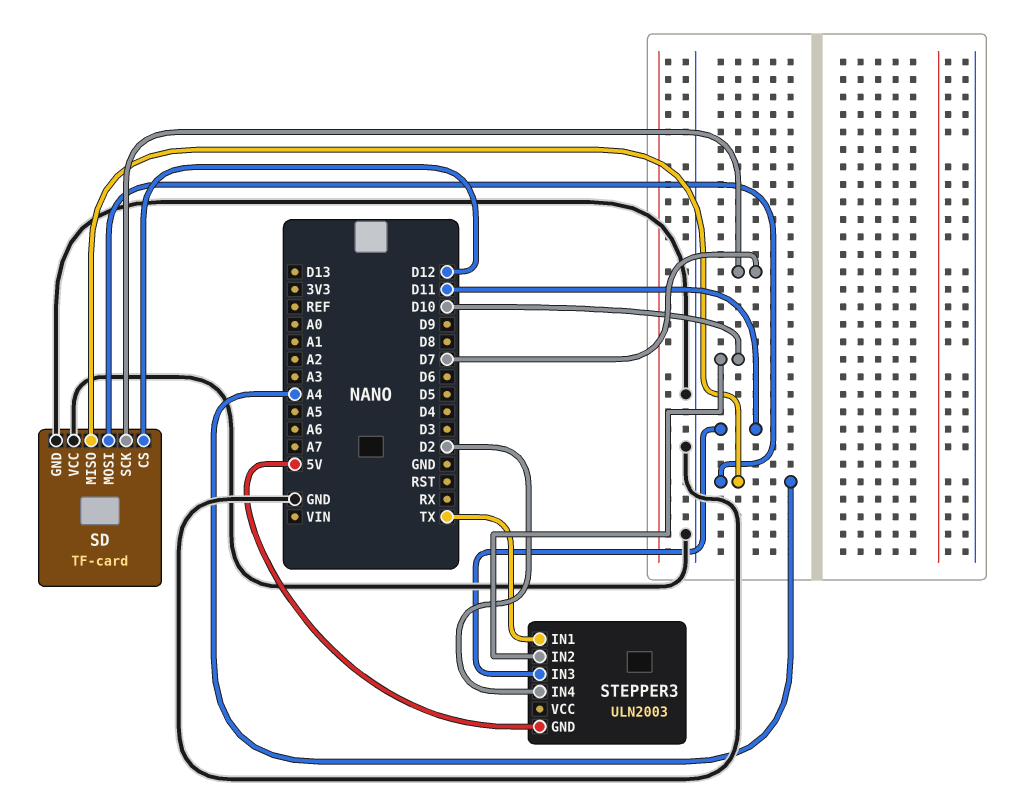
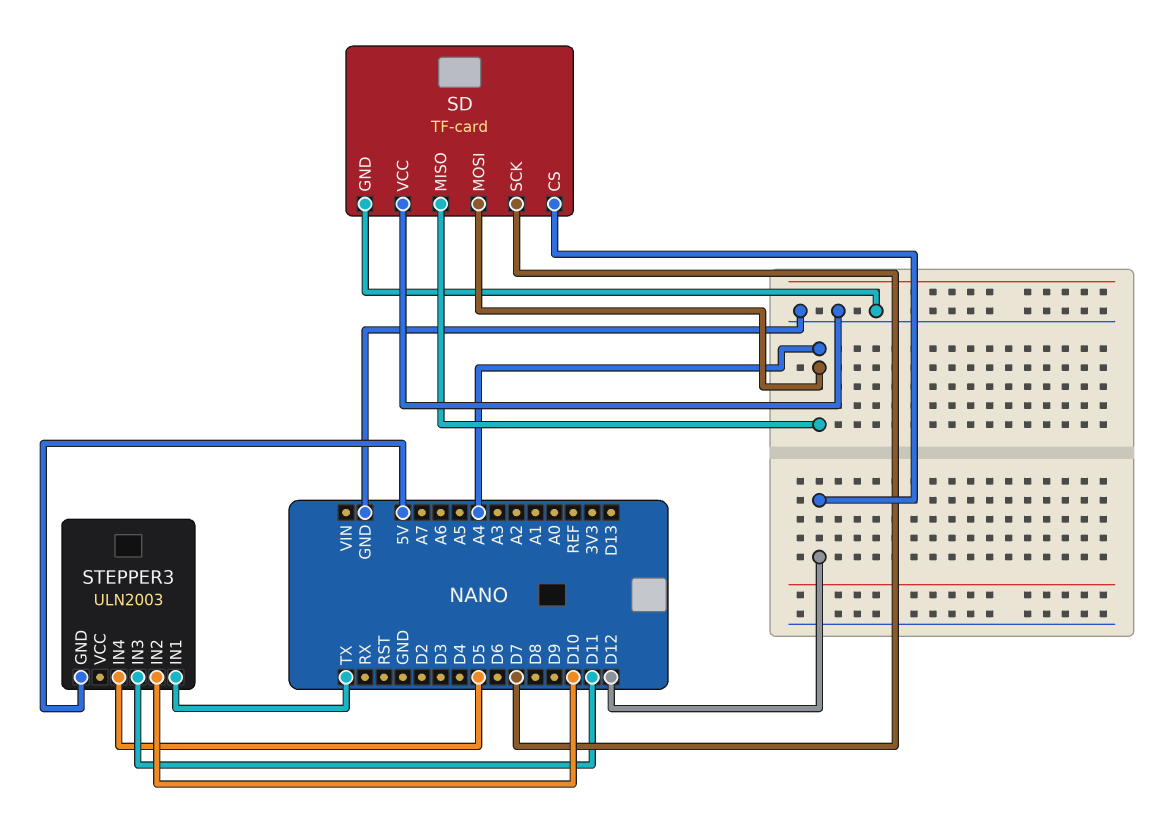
STEPPER3 pin IN4: D2 -> D5

